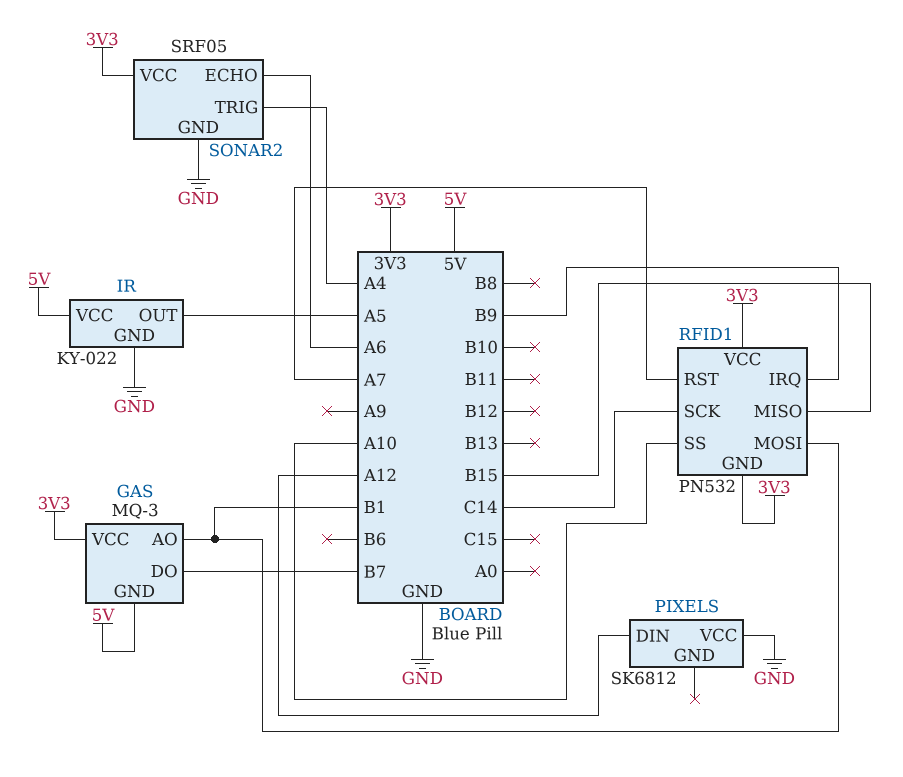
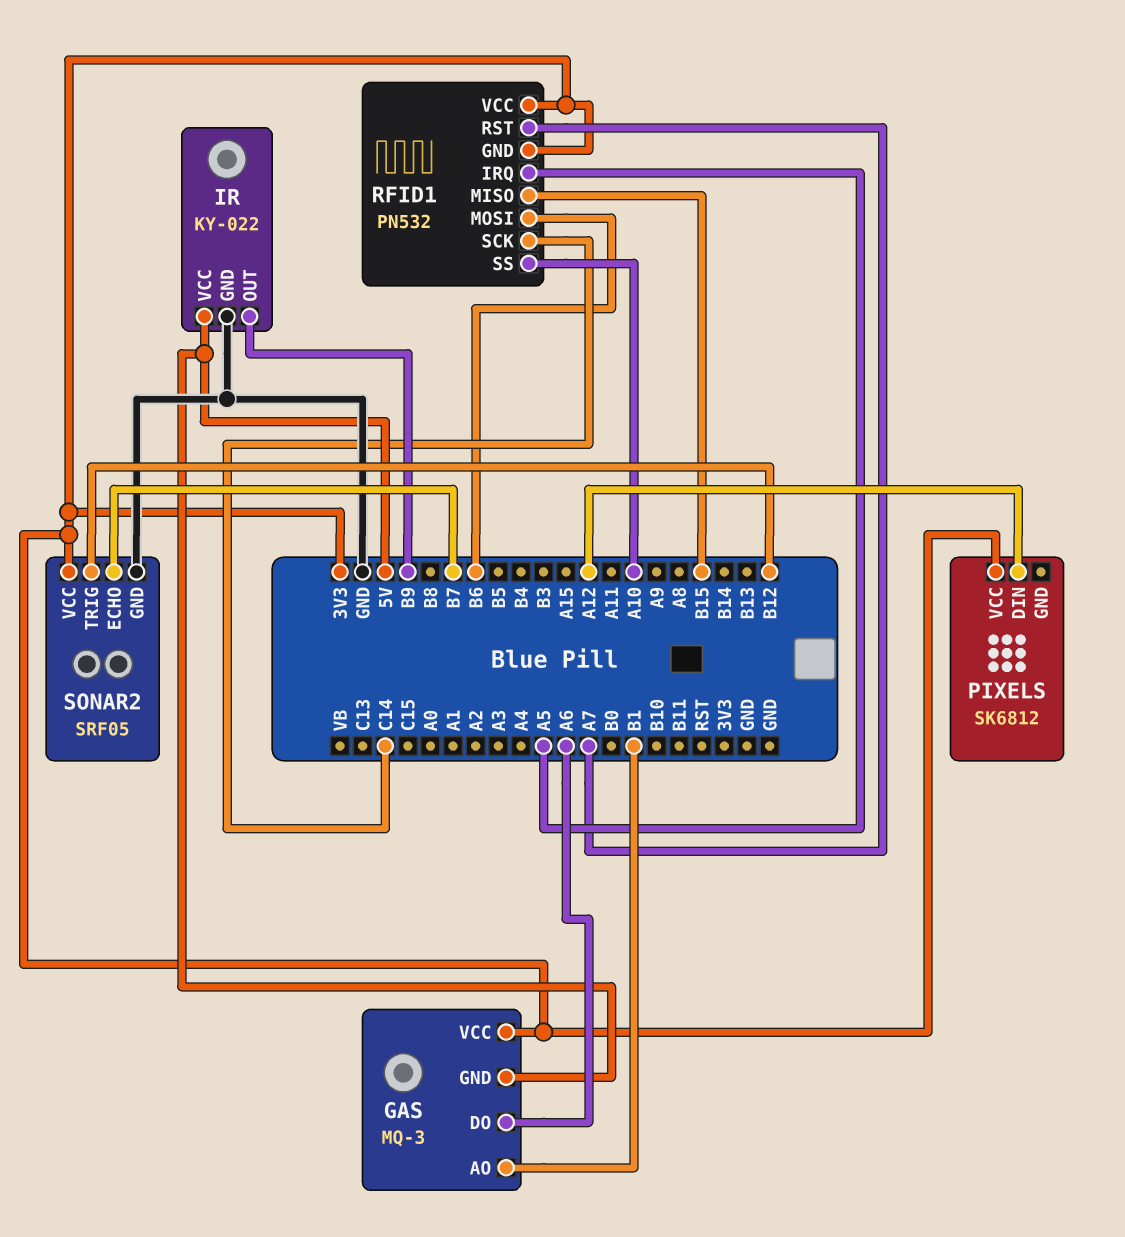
GAS pin DO: B7 -> A6
IR pin OUT: A5 -> B9
PIXELS pin VCC: GND -> 3V3
RFID1 pin IRQ: B9 -> A5
RFID1 pin MOSI: B1 -> B6
SONAR2 pin ECHO: A6 -> B7
SONAR2 pin TRIG: A4 -> B12

